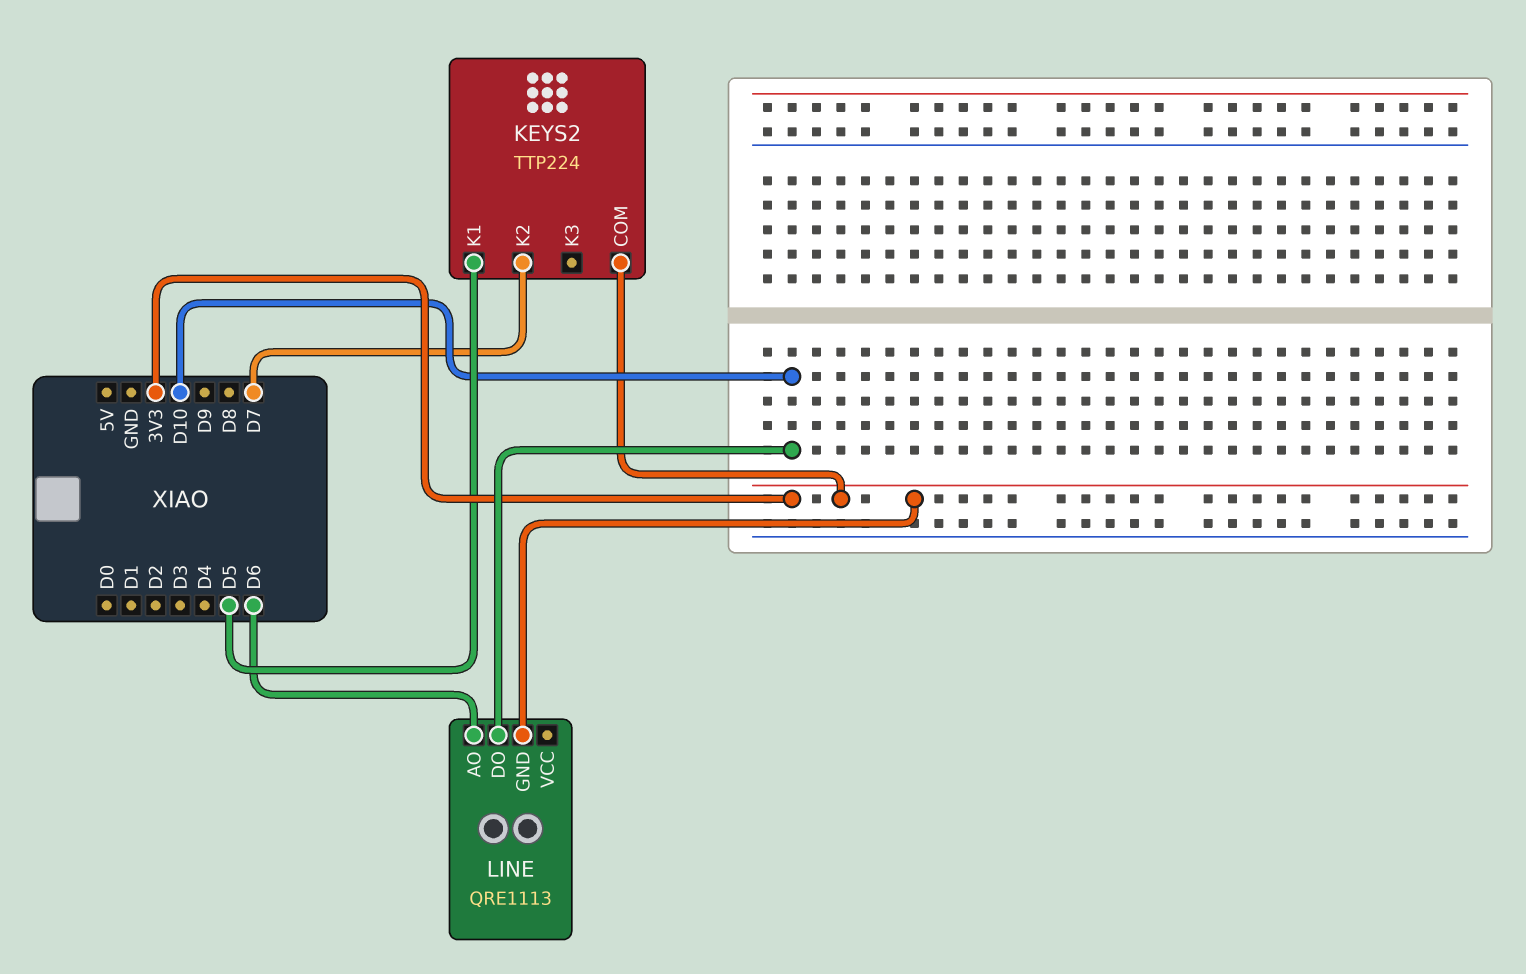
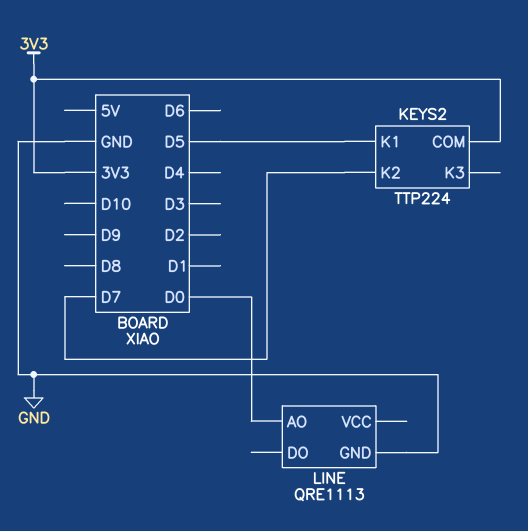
LINE pin AO: D6 -> D0
LINE pin DO: D10 -> none
LINE pin GND: 3V3 -> GND

